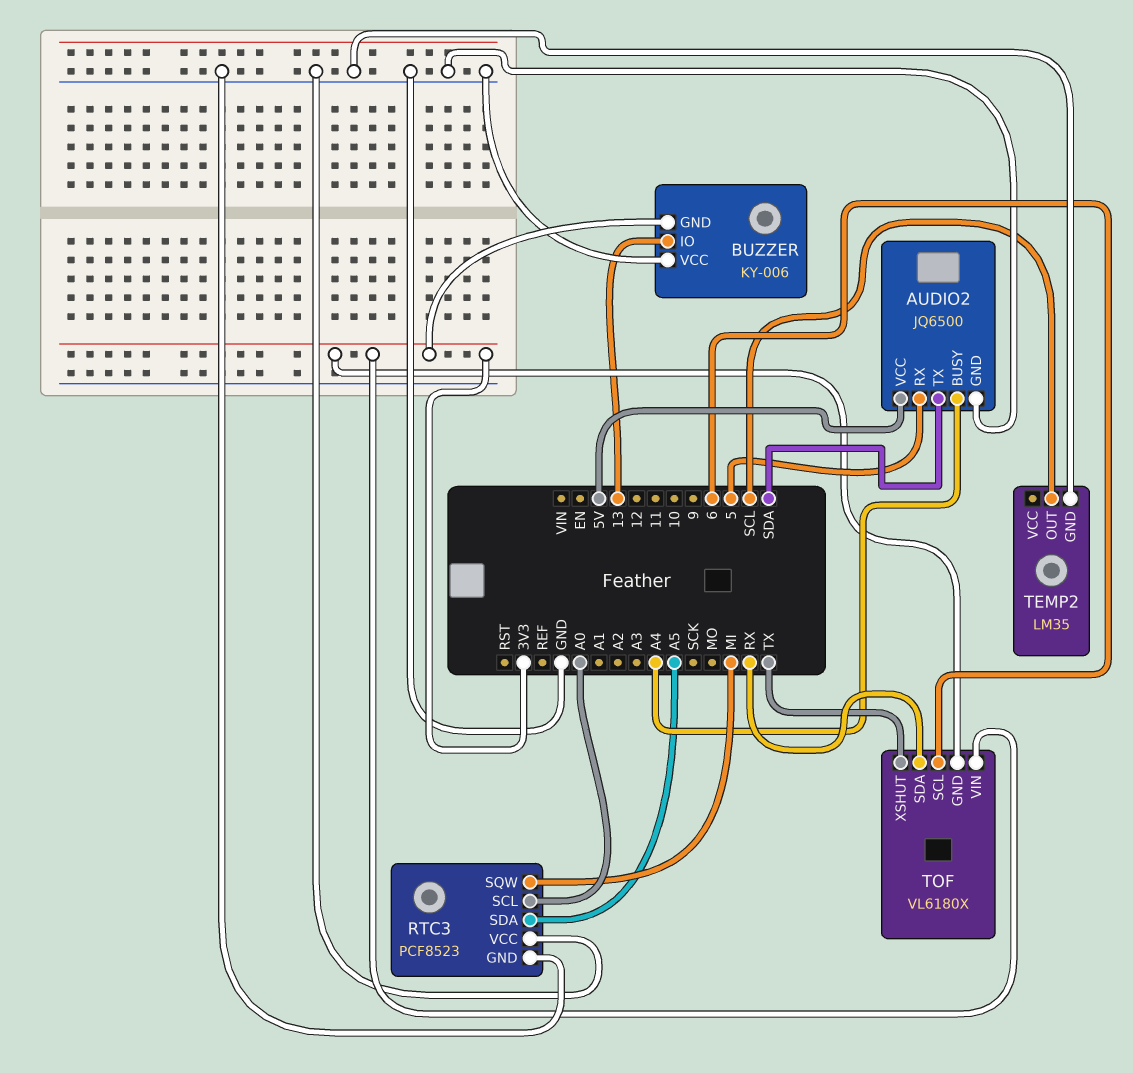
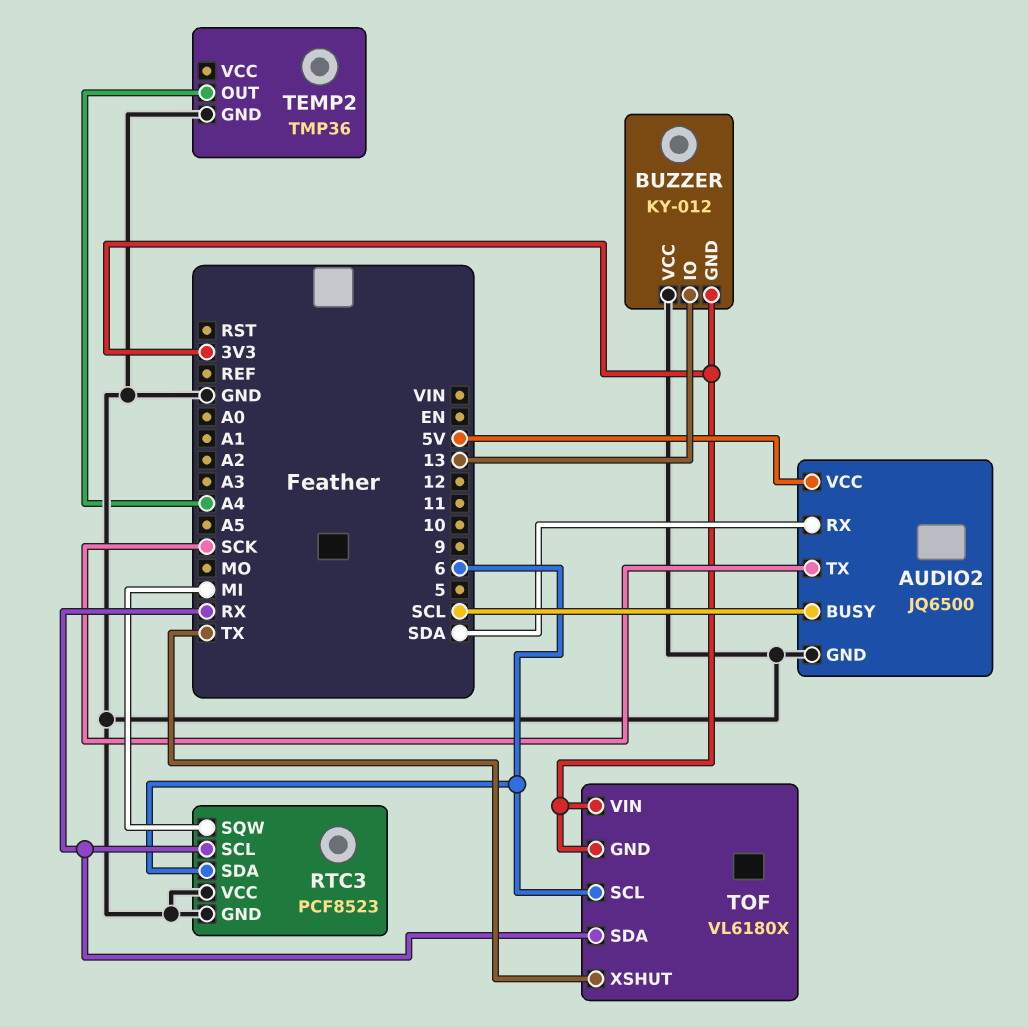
AUDIO2 pin BUSY: A4 -> SCL
AUDIO2 pin RX: 5 -> SDA
AUDIO2 pin TX: SDA -> SCK
BUZZER: KY-006 -> KY-012
RTC3 pin SCL: A0 -> RX
RTC3 pin SDA: A5 -> 6
TEMP2: LM35 -> TMP36
TEMP2 pin OUT: SCL -> A4

